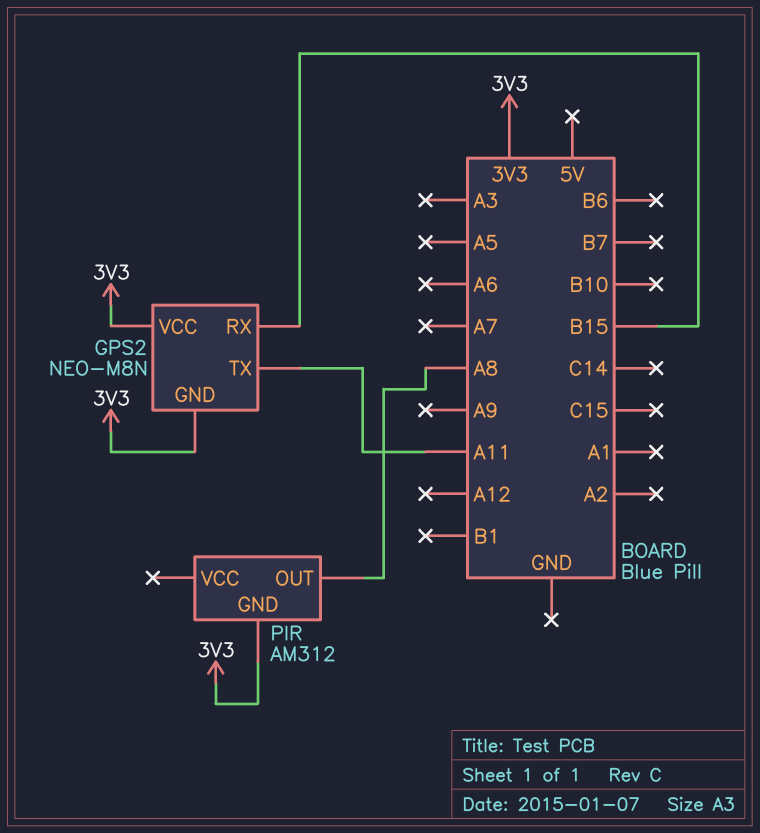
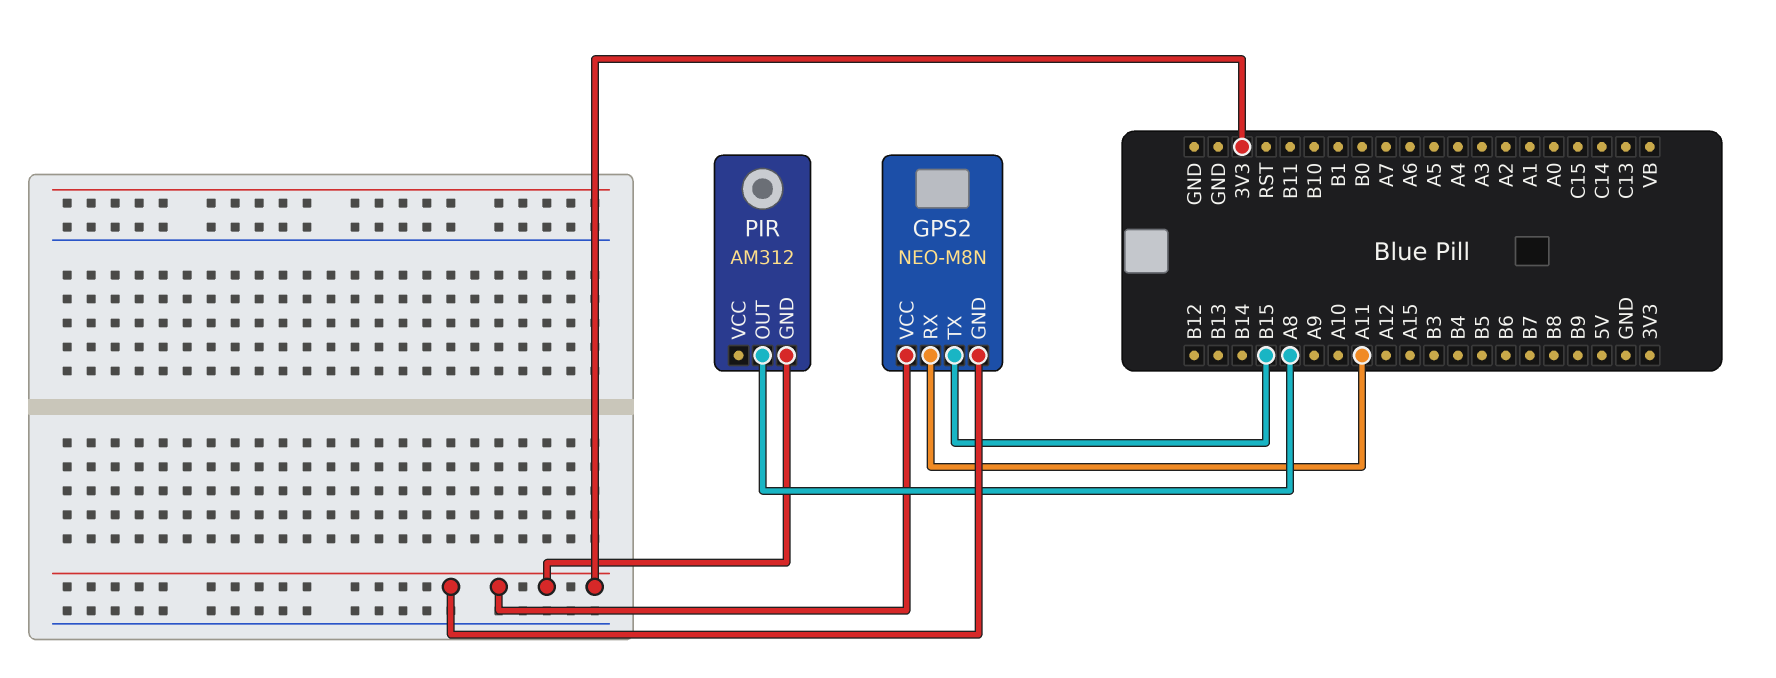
GPS2 pin RX: B15 -> A11
GPS2 pin TX: A11 -> B15

